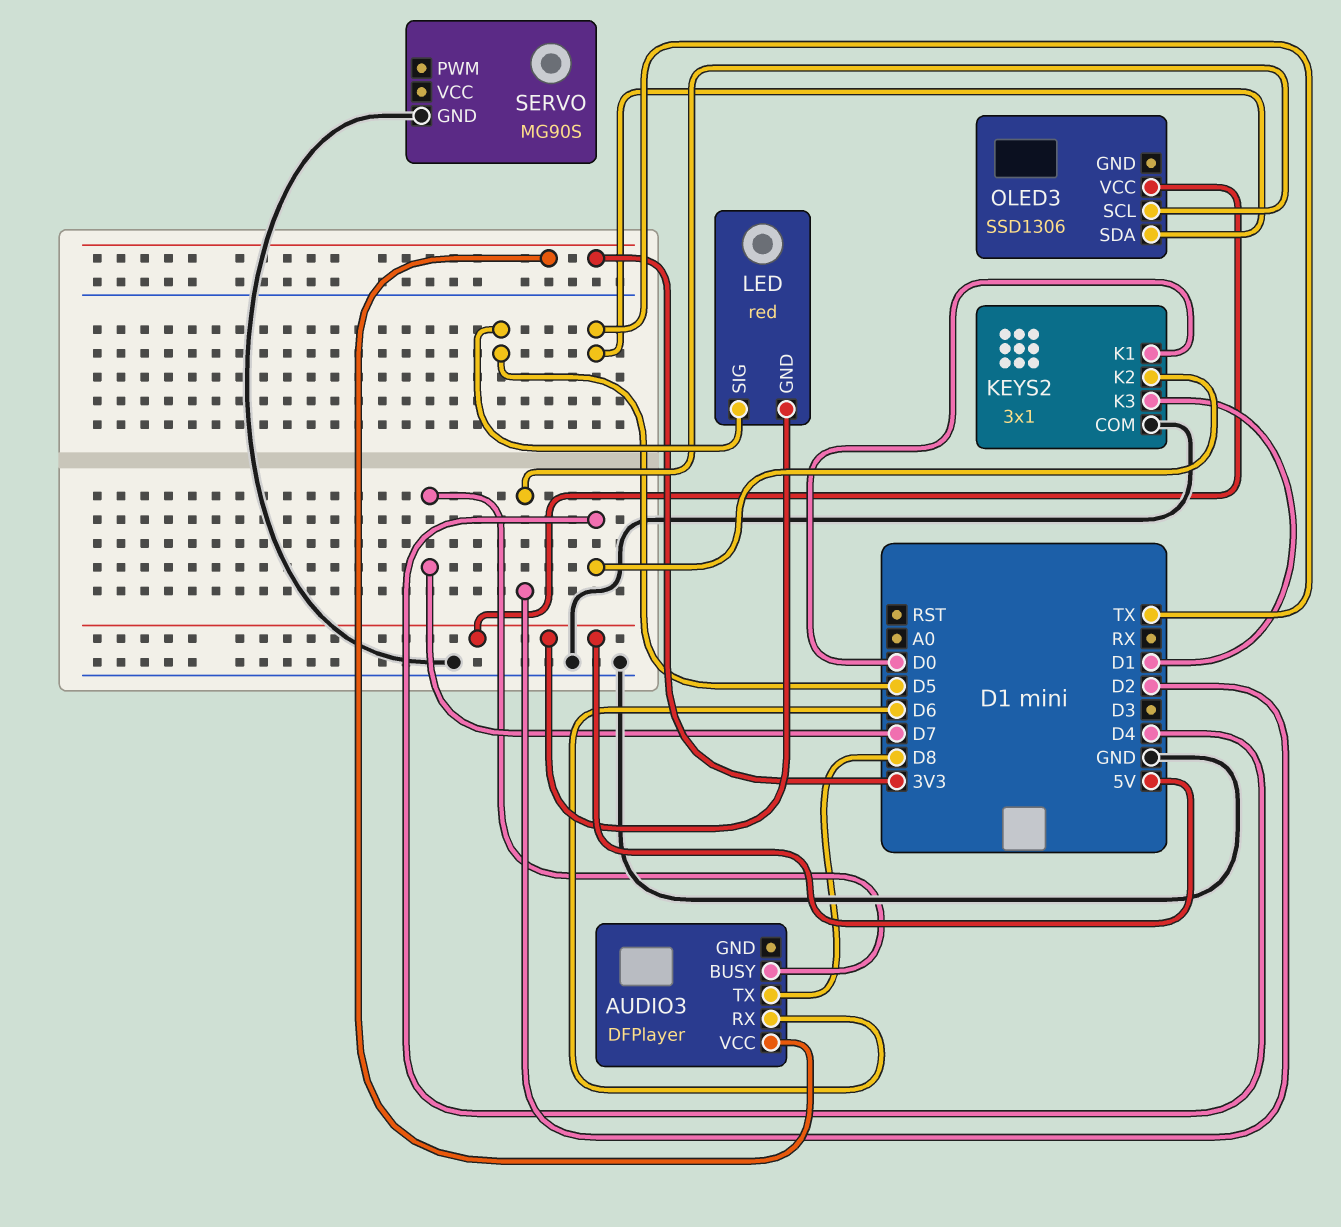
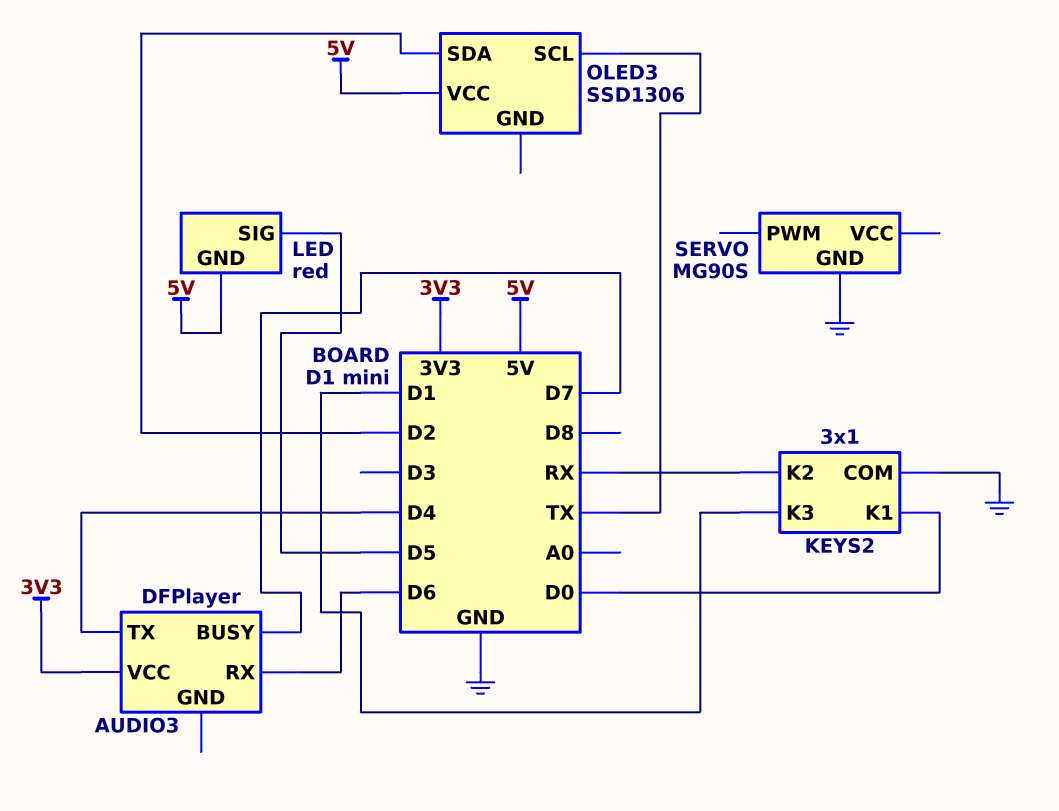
AUDIO3 pin TX: D8 -> D4
KEYS2 pin K2: D4 -> RX
OLED3 pin SCL: D2 -> TX
OLED3 pin SDA: TX -> D2

